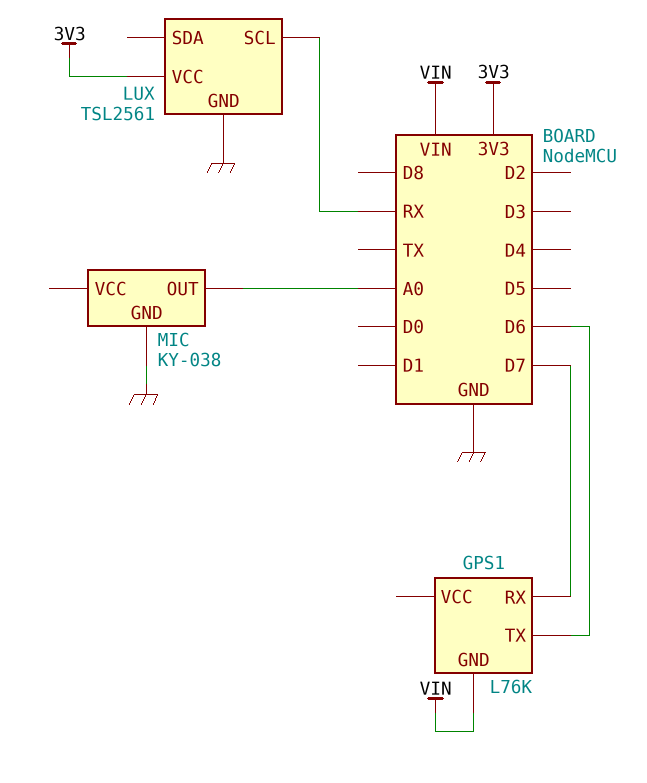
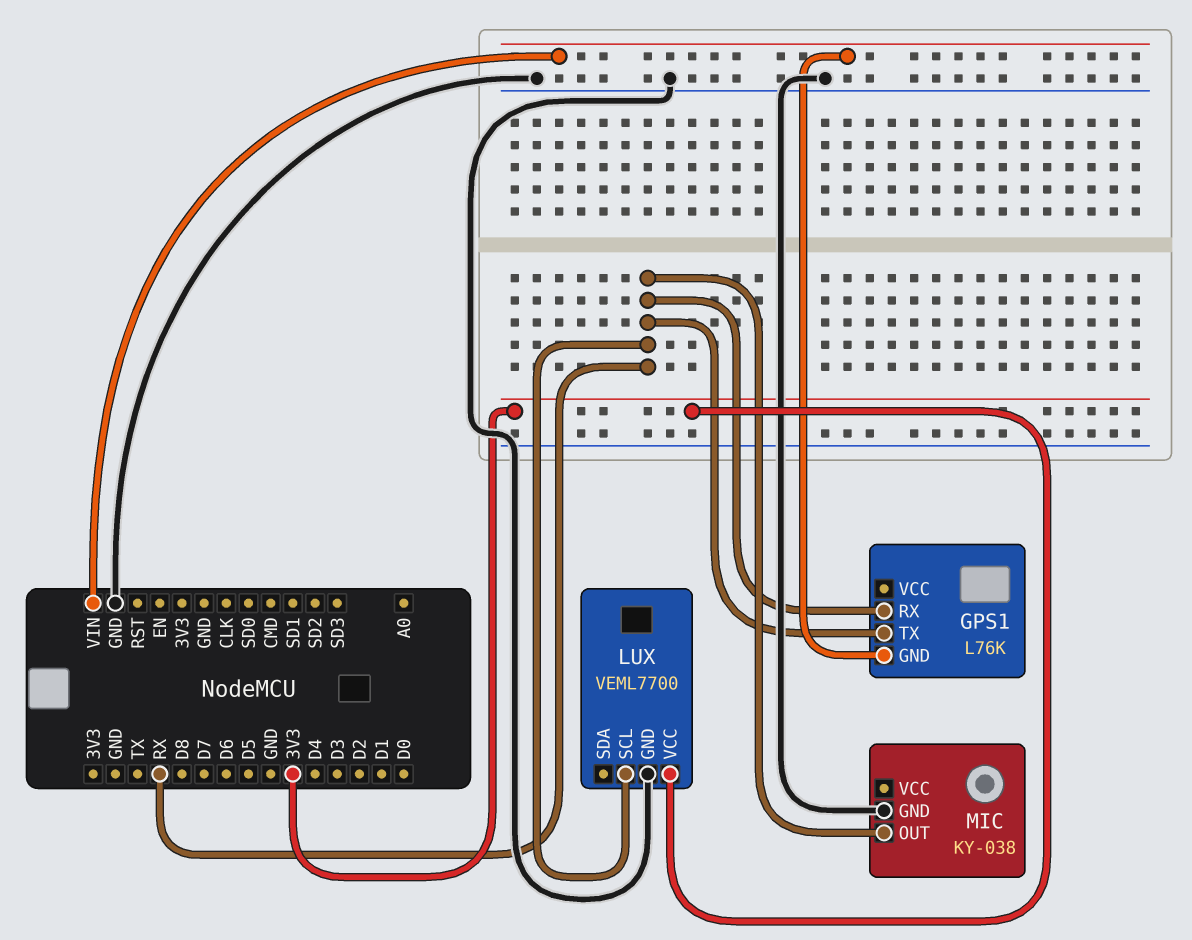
GPS1 pin RX: D7 -> RX
GPS1 pin TX: D6 -> RX
LUX: TSL2561 -> VEML7700
MIC pin OUT: A0 -> RX

